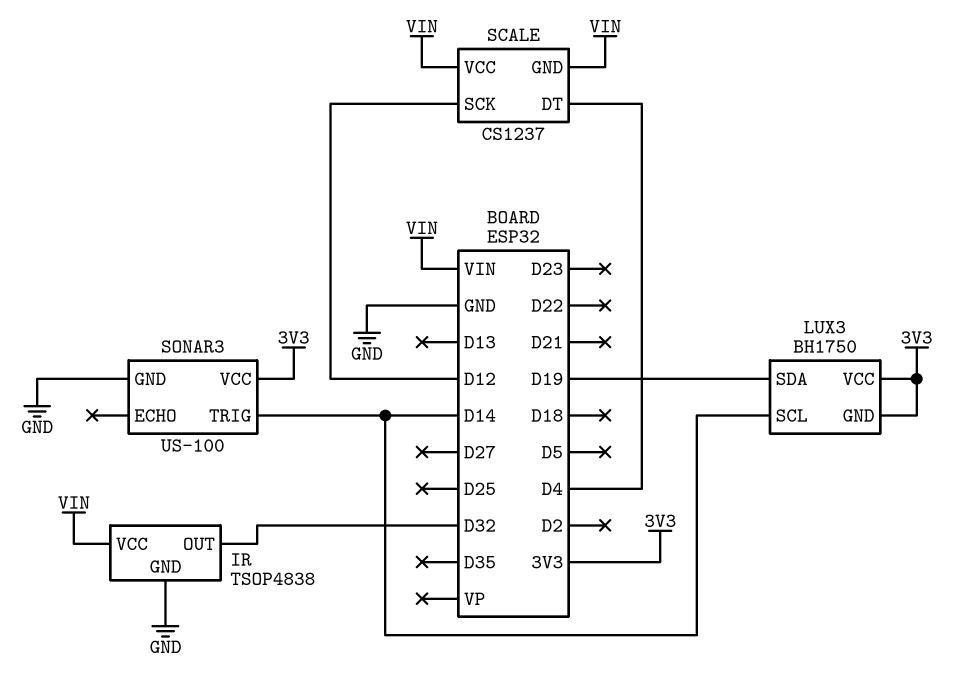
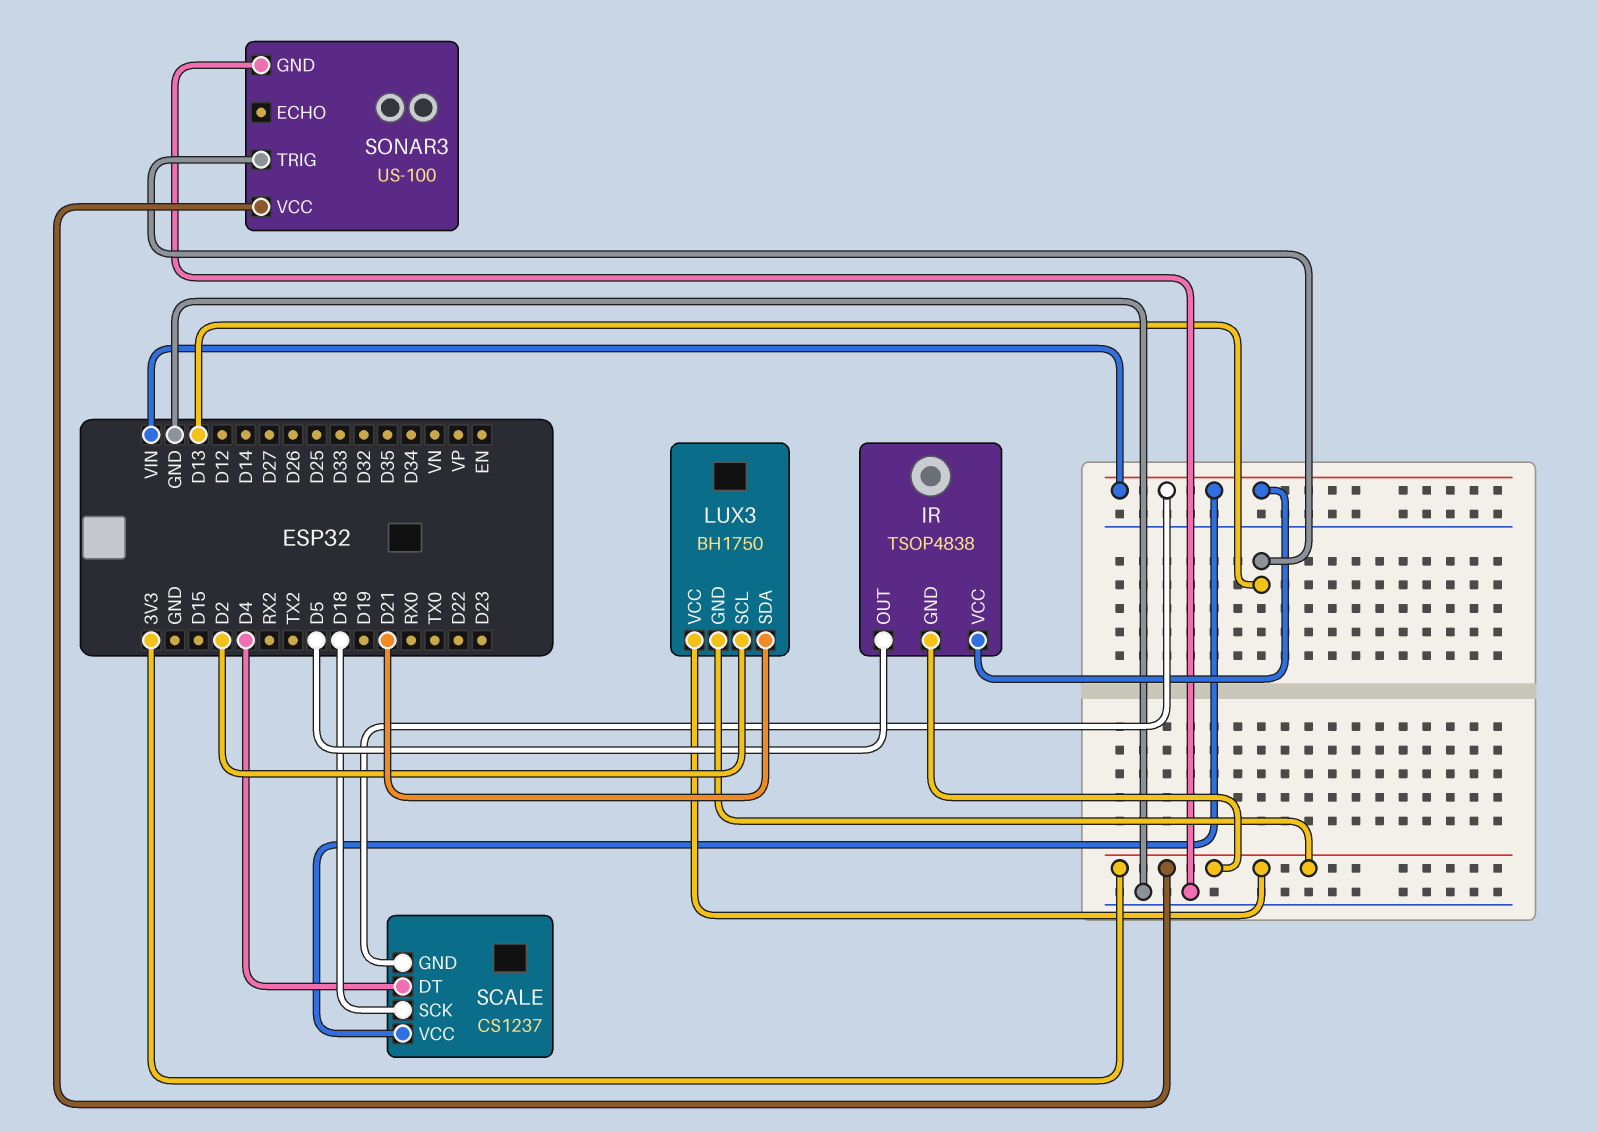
IR pin GND: GND -> 3V3
IR pin OUT: D32 -> D5
LUX3 pin SCL: D14 -> D2
LUX3 pin SDA: D19 -> D21
SCALE pin SCK: D12 -> D18
SONAR3 pin TRIG: D14 -> D13

